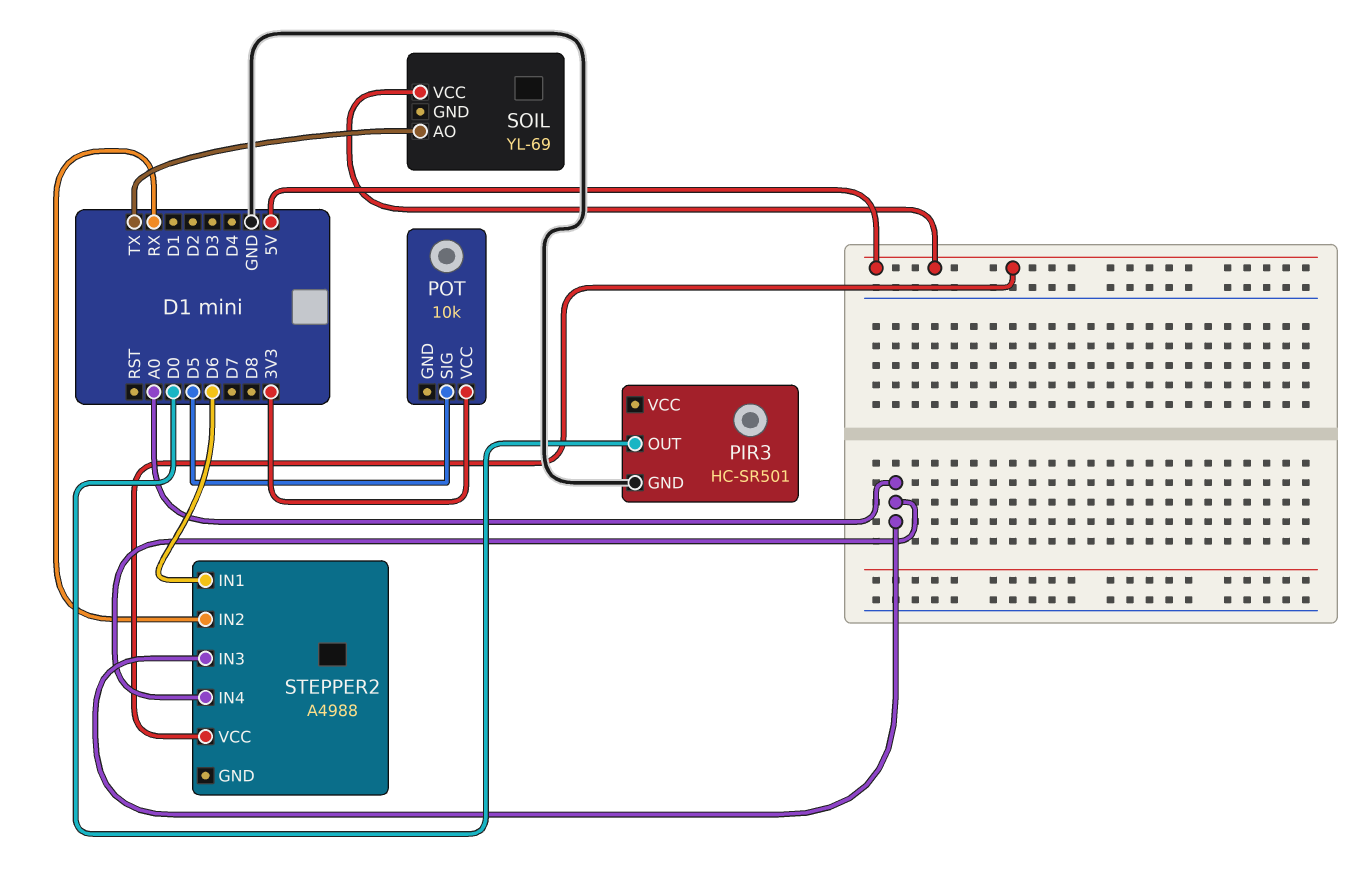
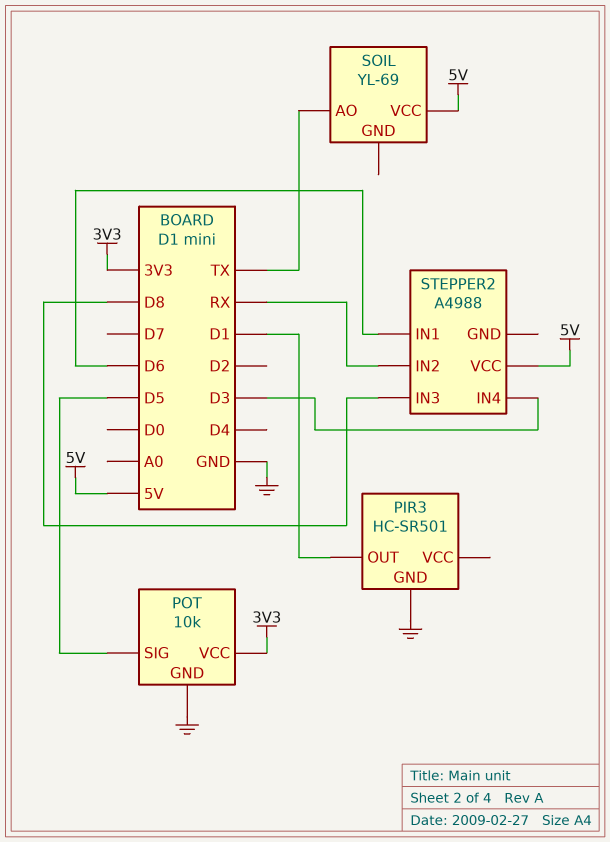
PIR3 pin OUT: D0 -> D1
POT pin GND: none -> GND
STEPPER2 pin IN3: A0 -> D8
STEPPER2 pin IN4: A0 -> D3

